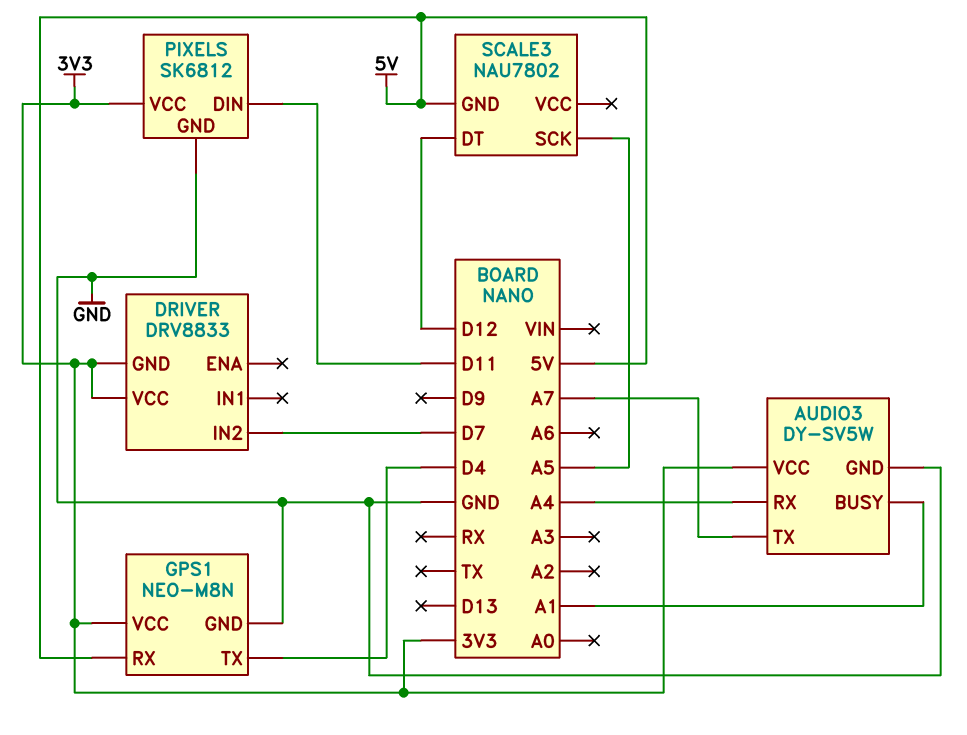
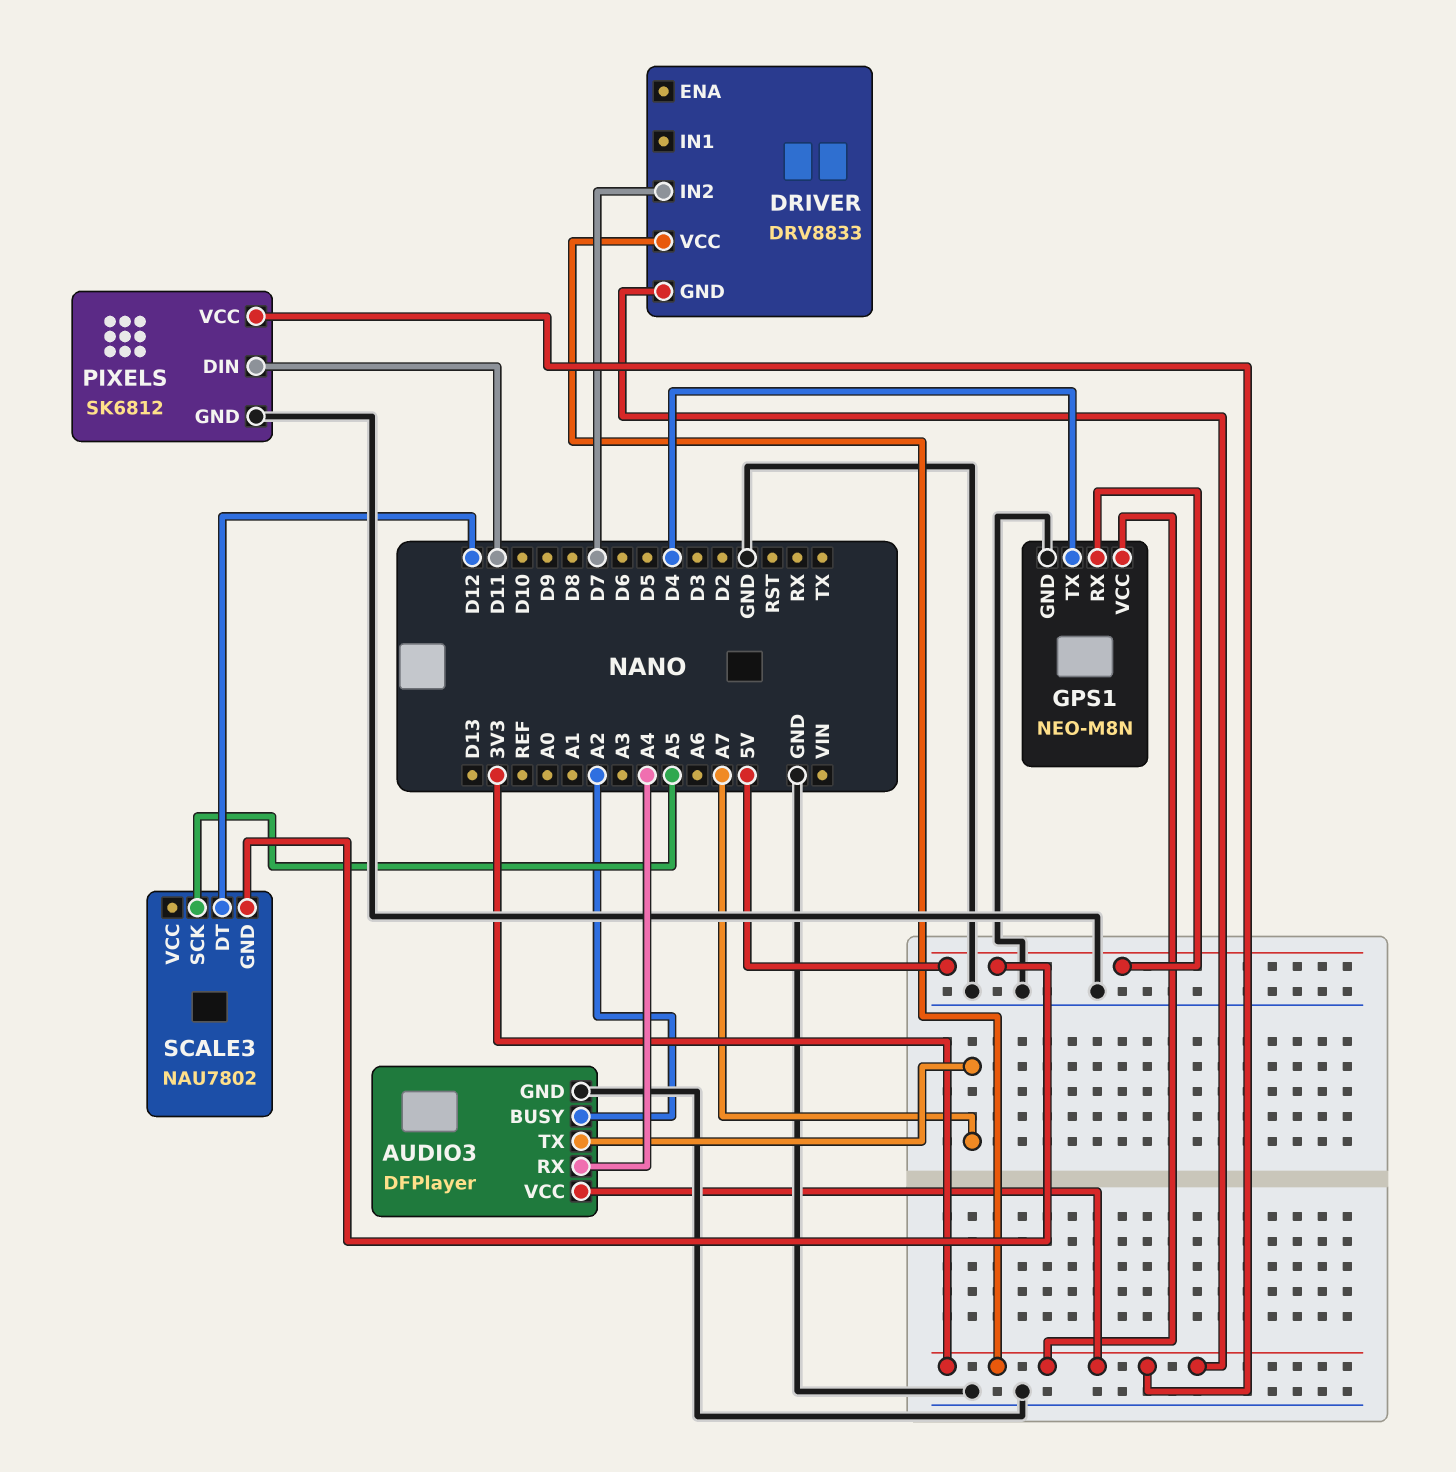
AUDIO3: DY-SV5W -> DFPlayer
AUDIO3 pin BUSY: A1 -> A2

